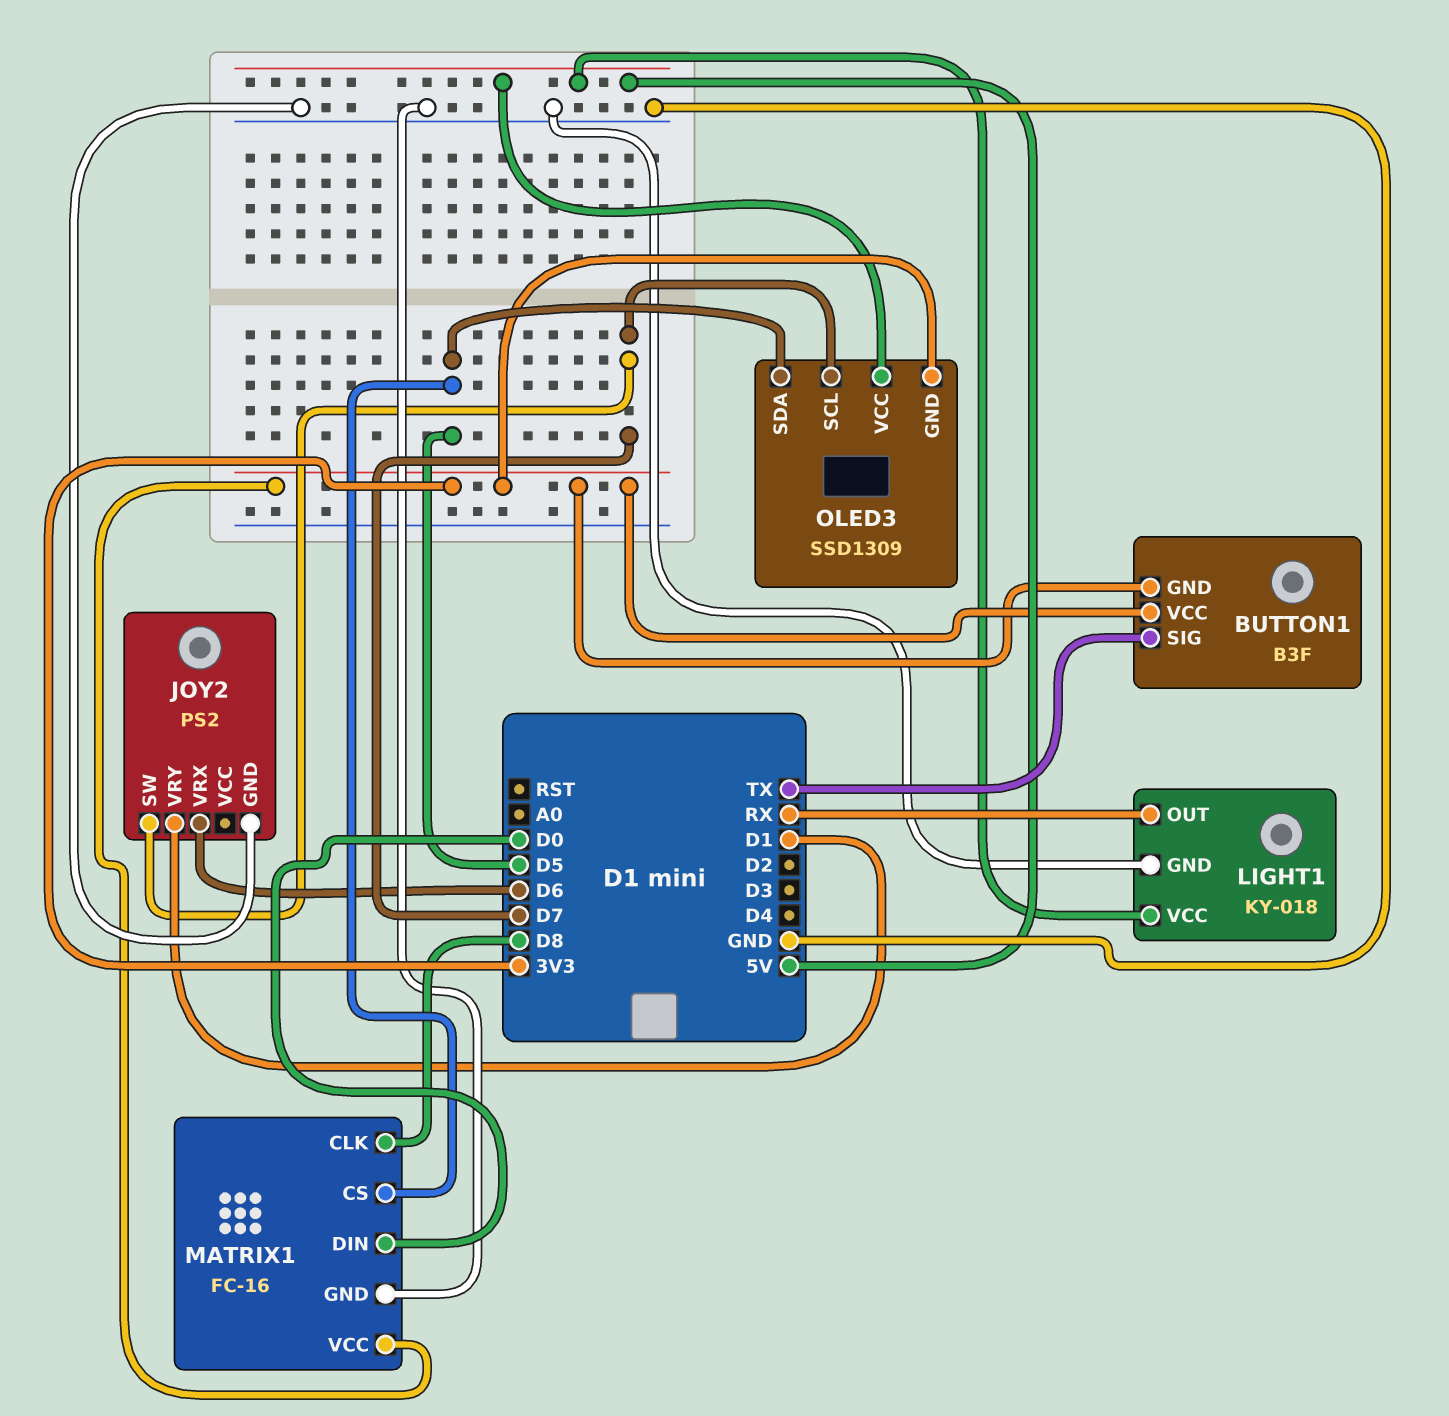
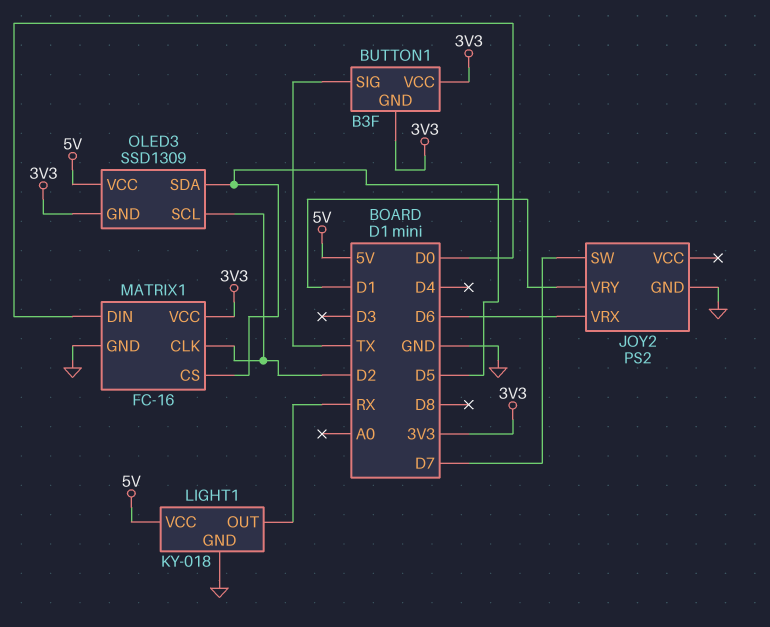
MATRIX1 pin CLK: D8 -> D2
OLED3 pin SCL: D7 -> D2

